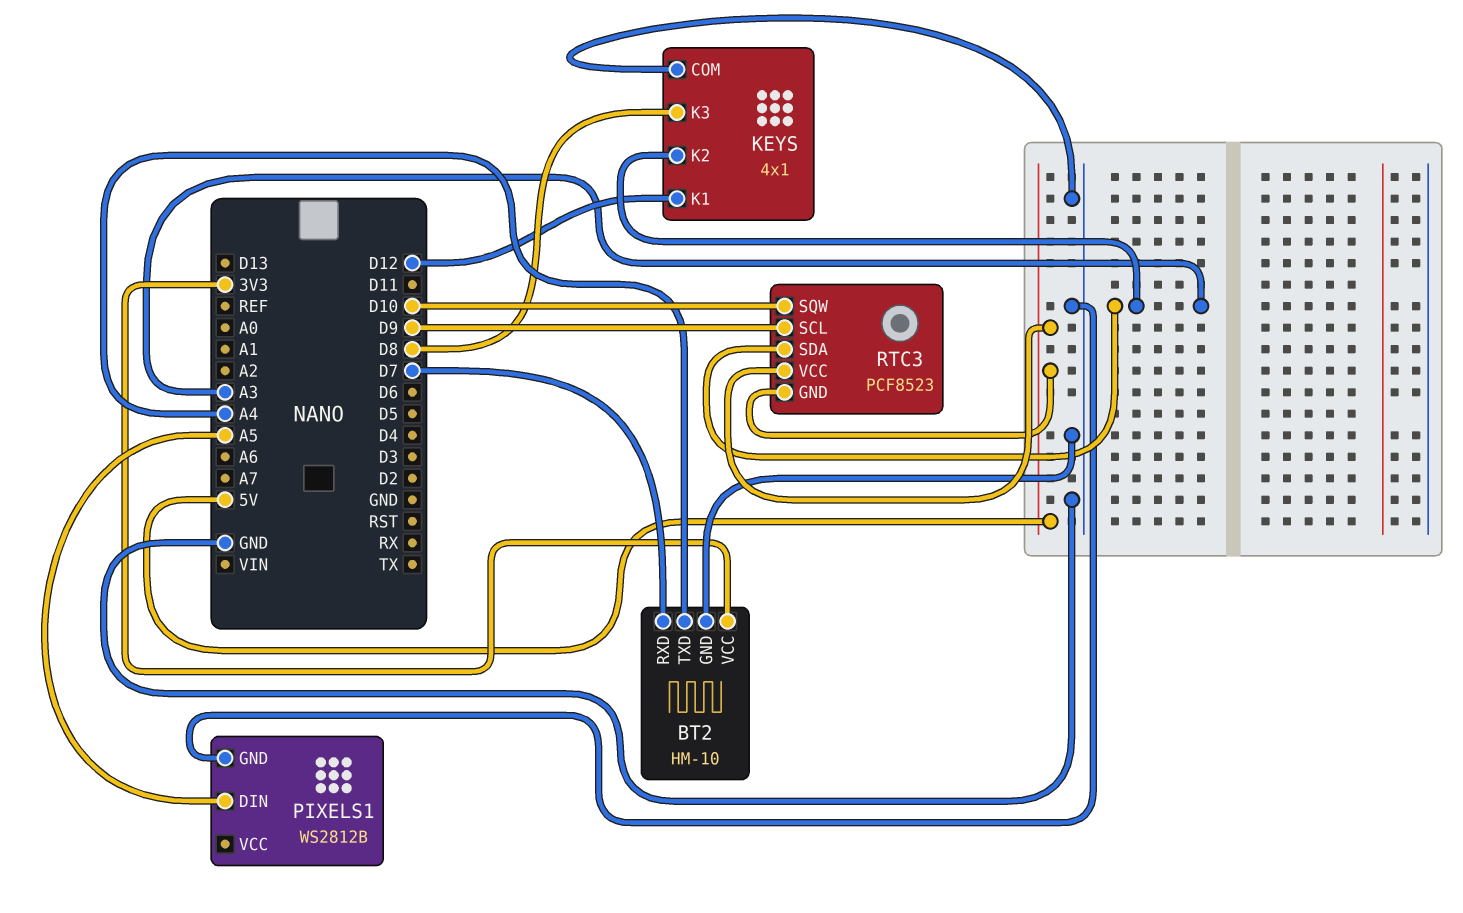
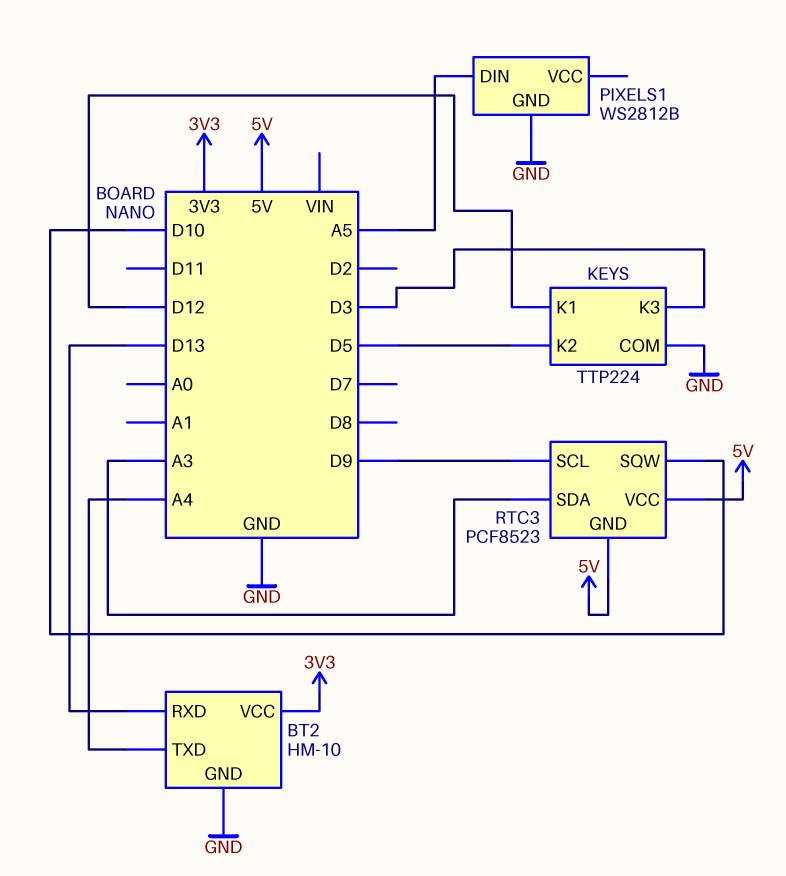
BT2 pin RXD: D7 -> D13
KEYS: 4x1 -> TTP224
KEYS pin K2: A3 -> D5
KEYS pin K3: D8 -> D3

